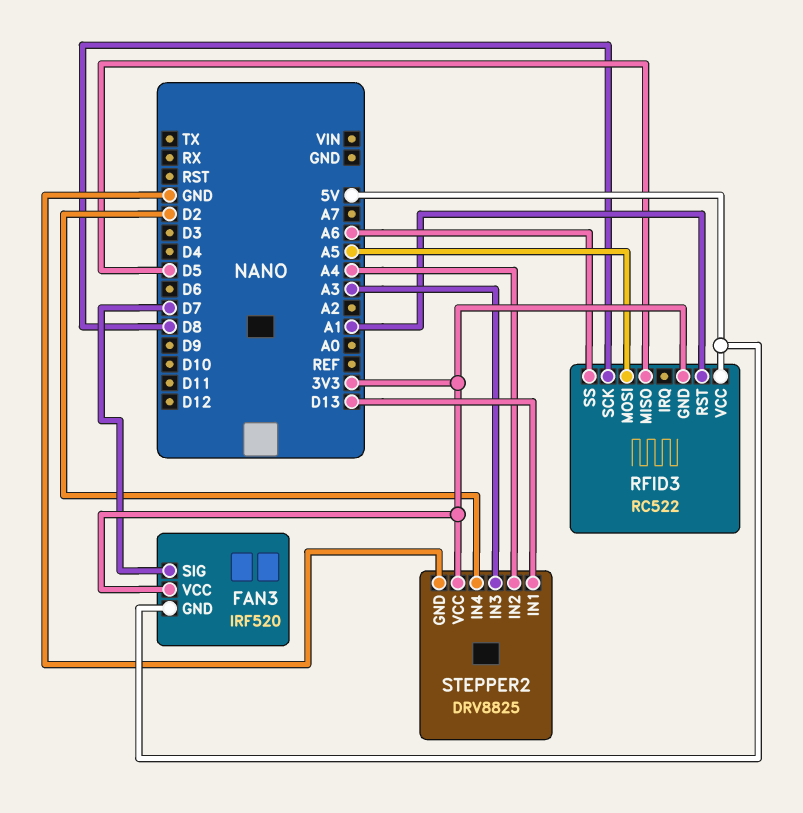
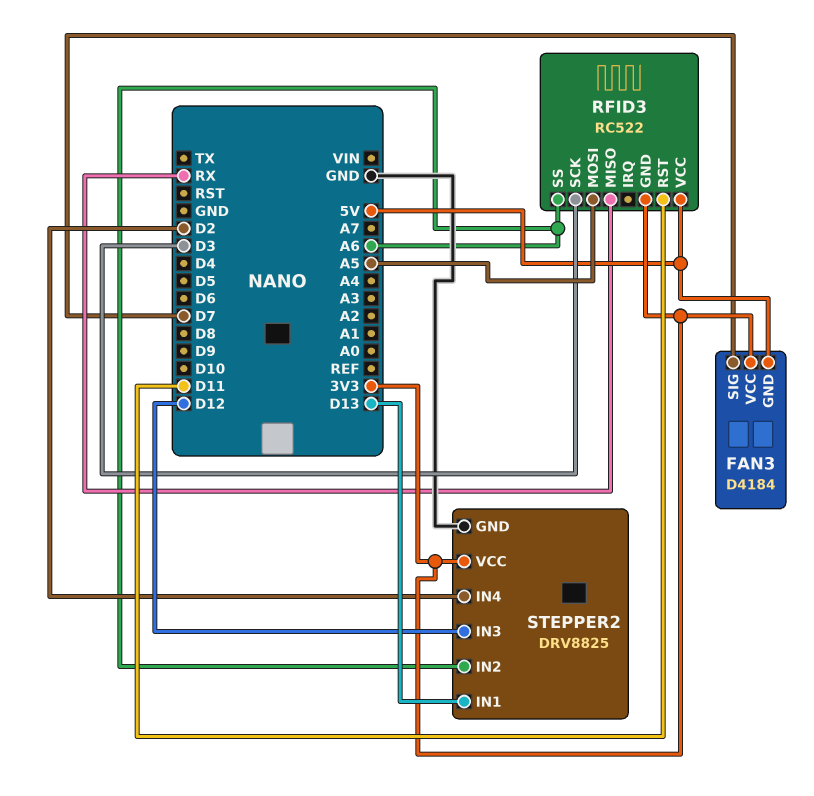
FAN3: IRF520 -> D4184
RFID3 pin MISO: D5 -> RX
RFID3 pin RST: A1 -> D11
RFID3 pin SCK: D8 -> D3
STEPPER2 pin IN2: A4 -> A6
STEPPER2 pin IN3: A3 -> D12

